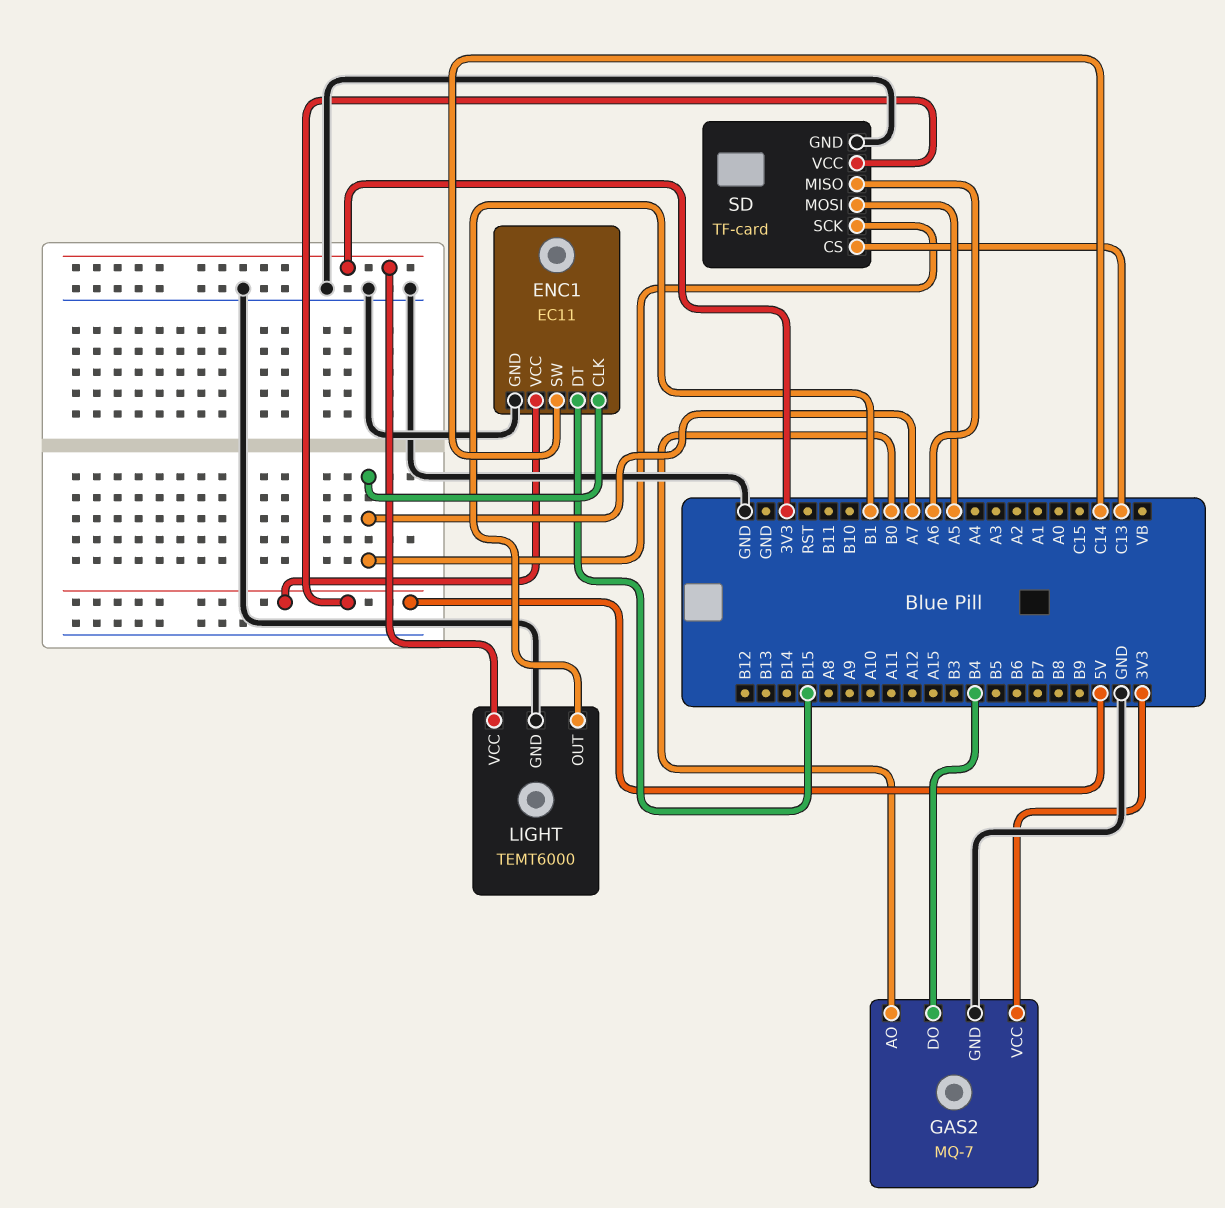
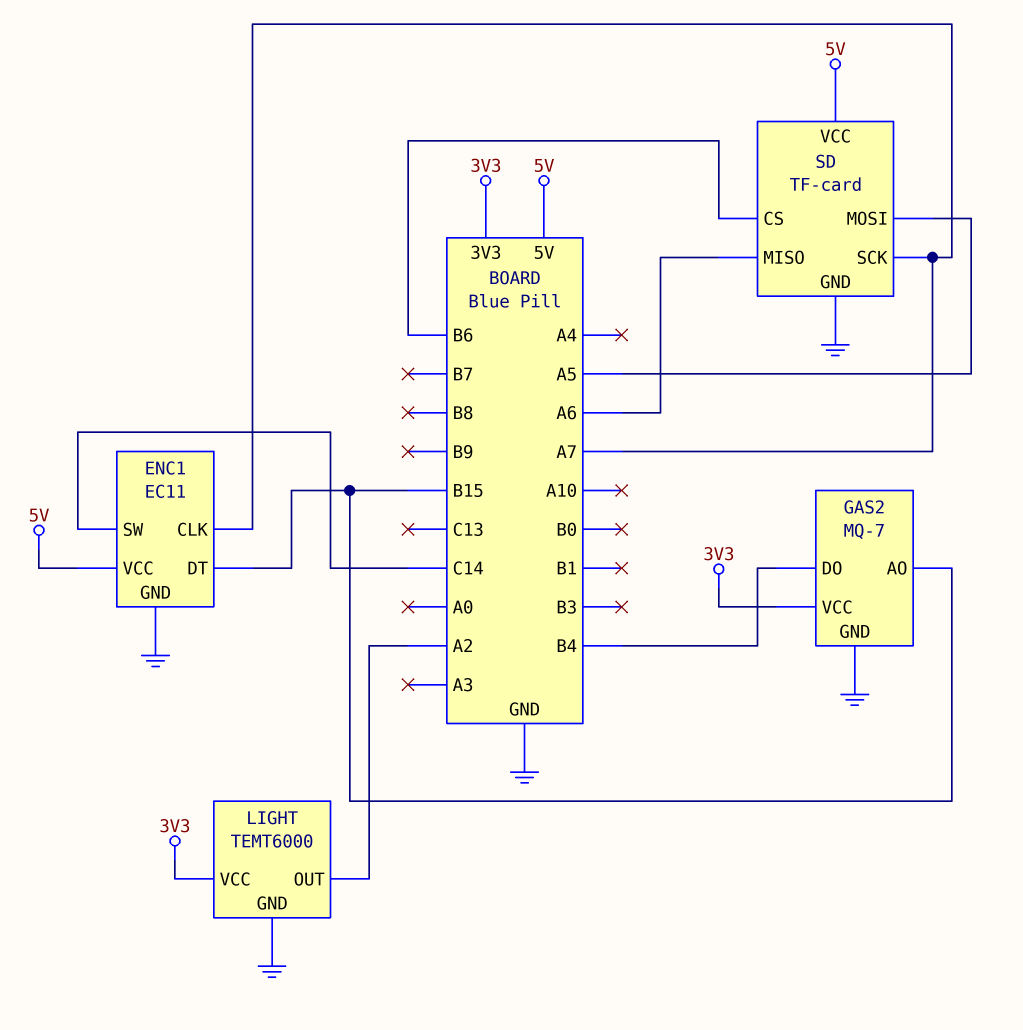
GAS2 pin AO: B0 -> B15
LIGHT pin OUT: B1 -> A2
SD pin CS: C13 -> B6

